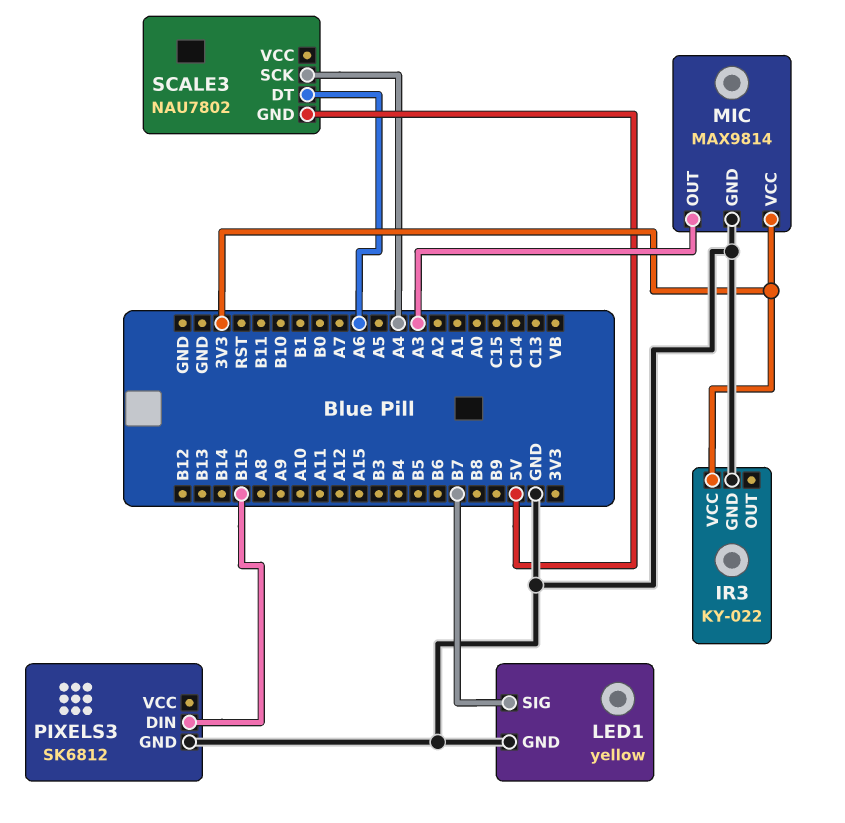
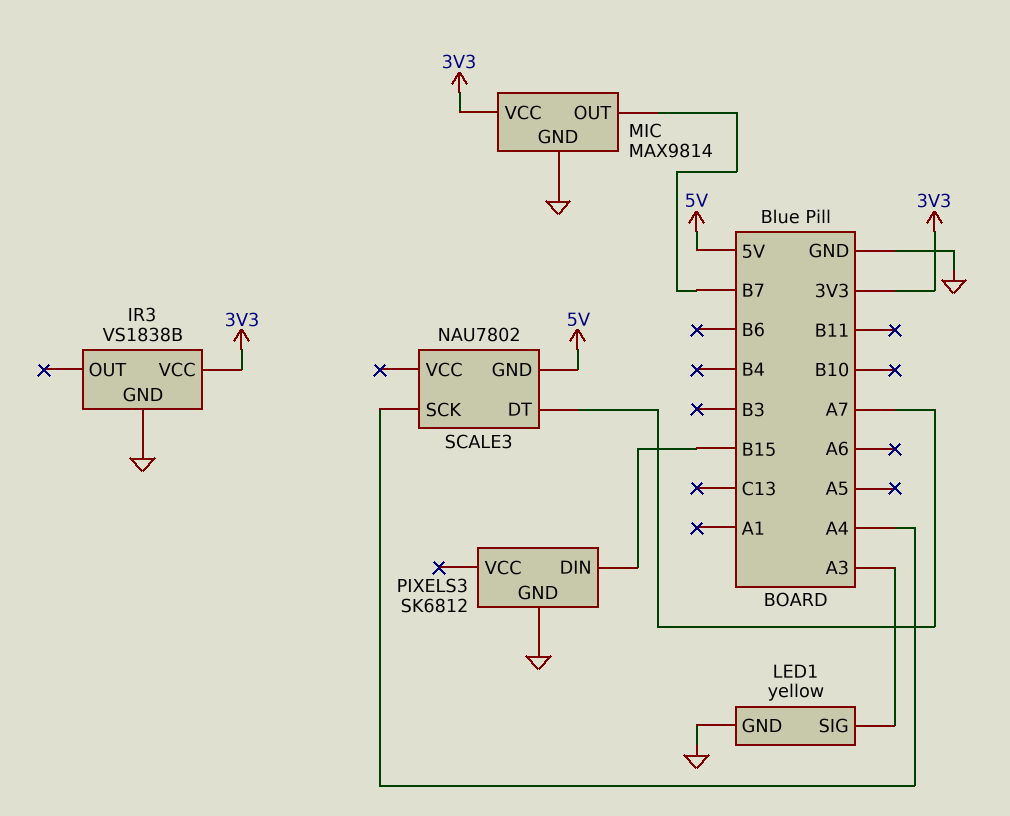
IR3: KY-022 -> VS1838B
LED1 pin SIG: B7 -> A3
MIC pin OUT: A3 -> B7
SCALE3 pin DT: A6 -> A7

